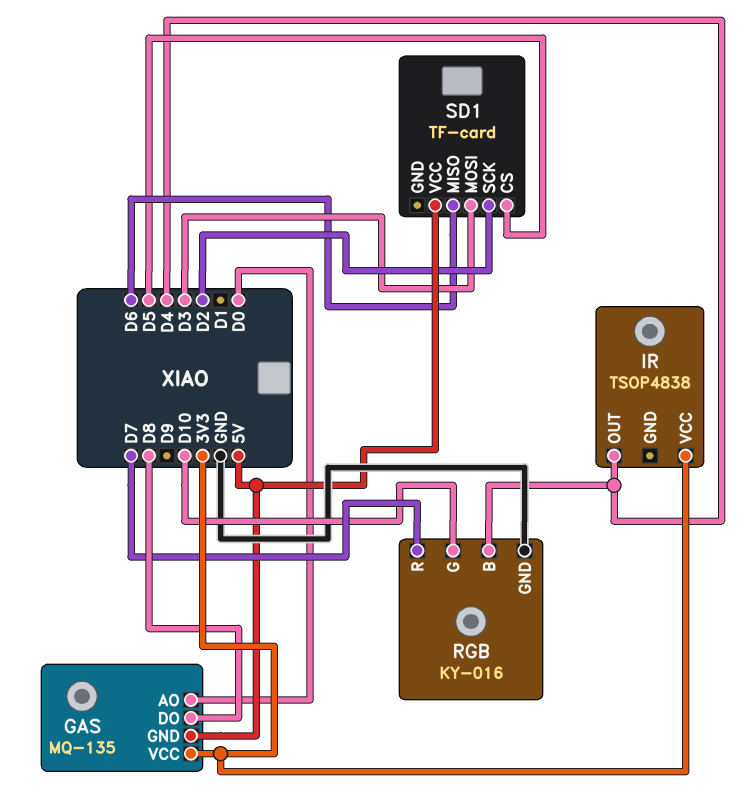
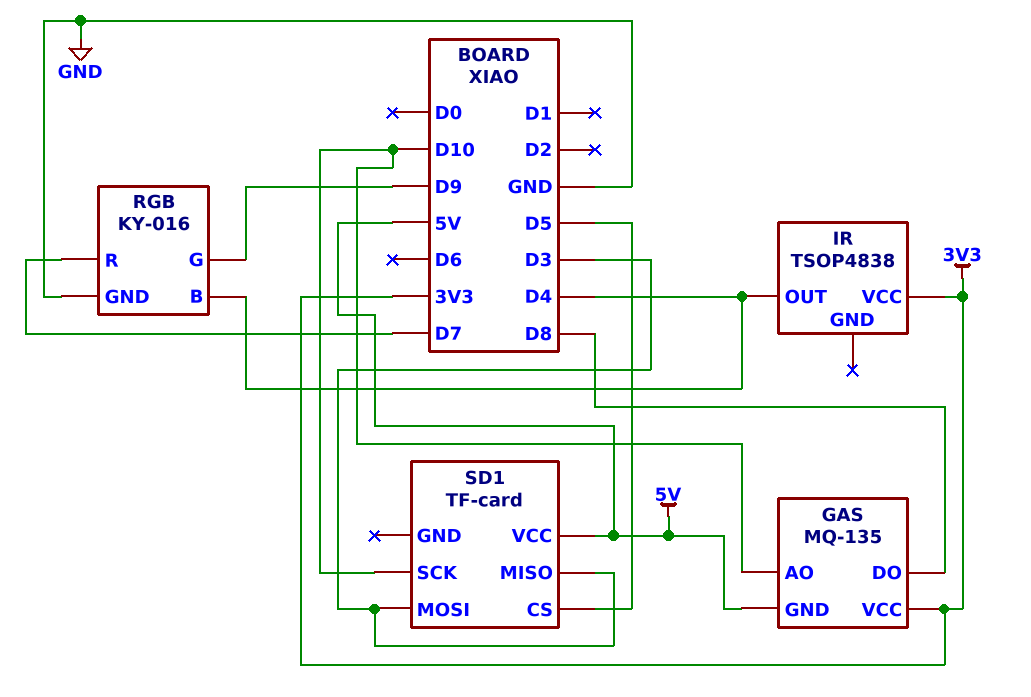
GAS pin AO: D0 -> D10
RGB pin G: D10 -> D9
SD1 pin MISO: D6 -> D3
SD1 pin SCK: D2 -> D10

